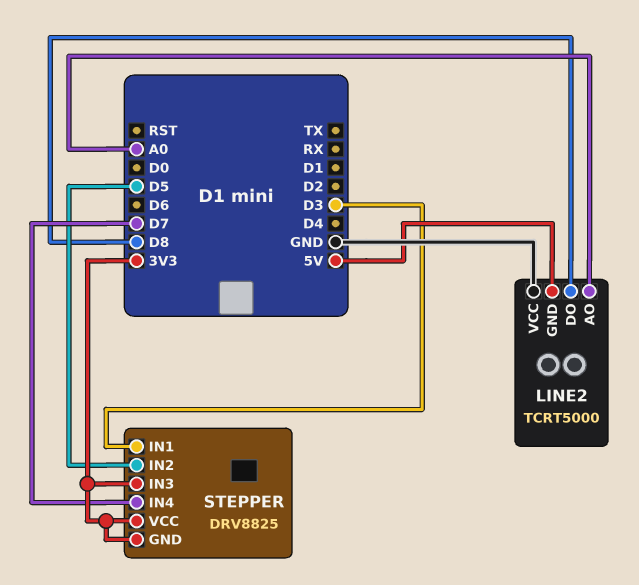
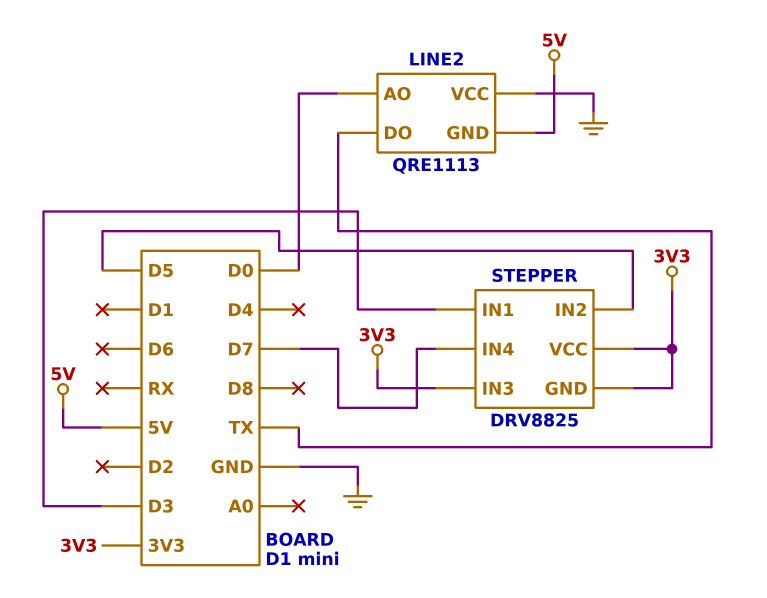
LINE2: TCRT5000 -> QRE1113
LINE2 pin AO: A0 -> D0
LINE2 pin DO: D8 -> TX

